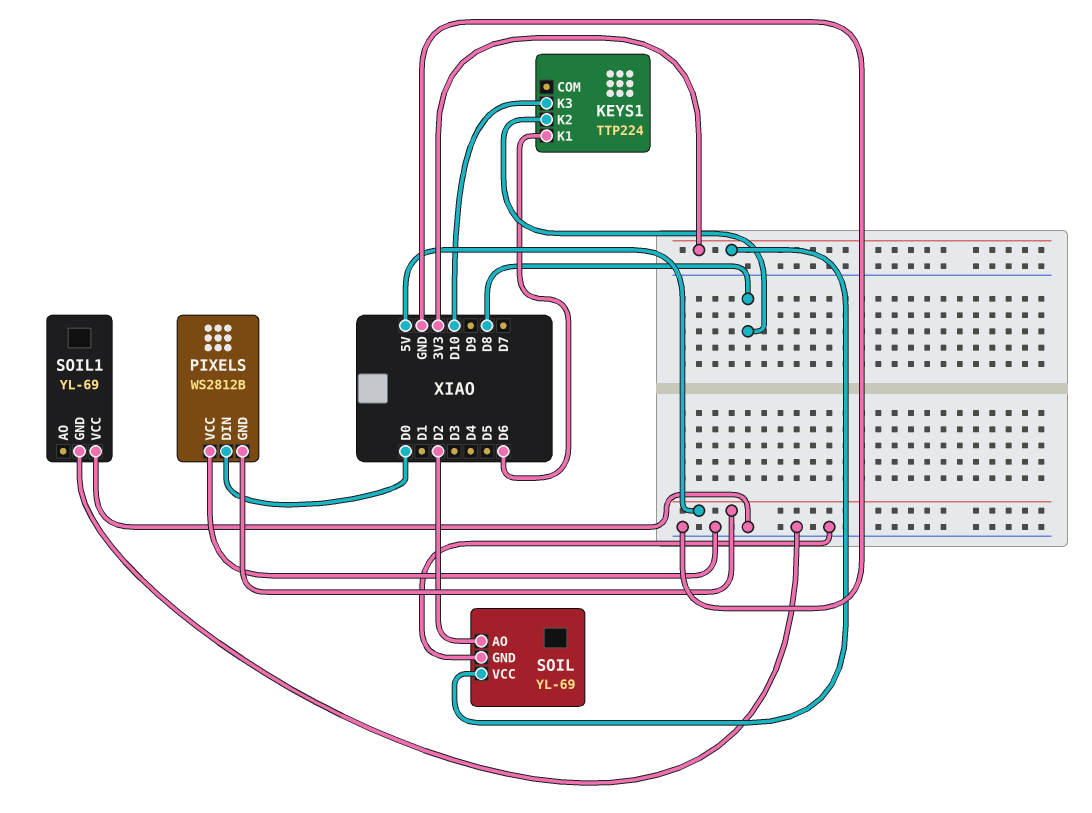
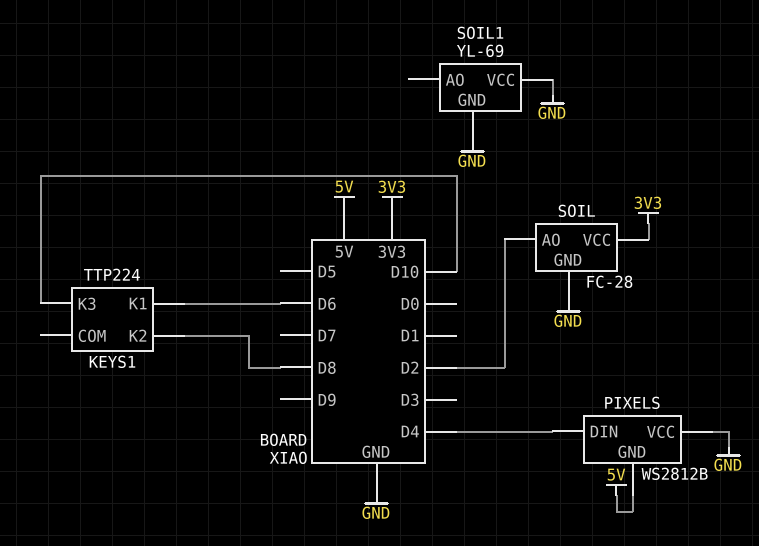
PIXELS pin DIN: D0 -> D4
SOIL: YL-69 -> FC-28

